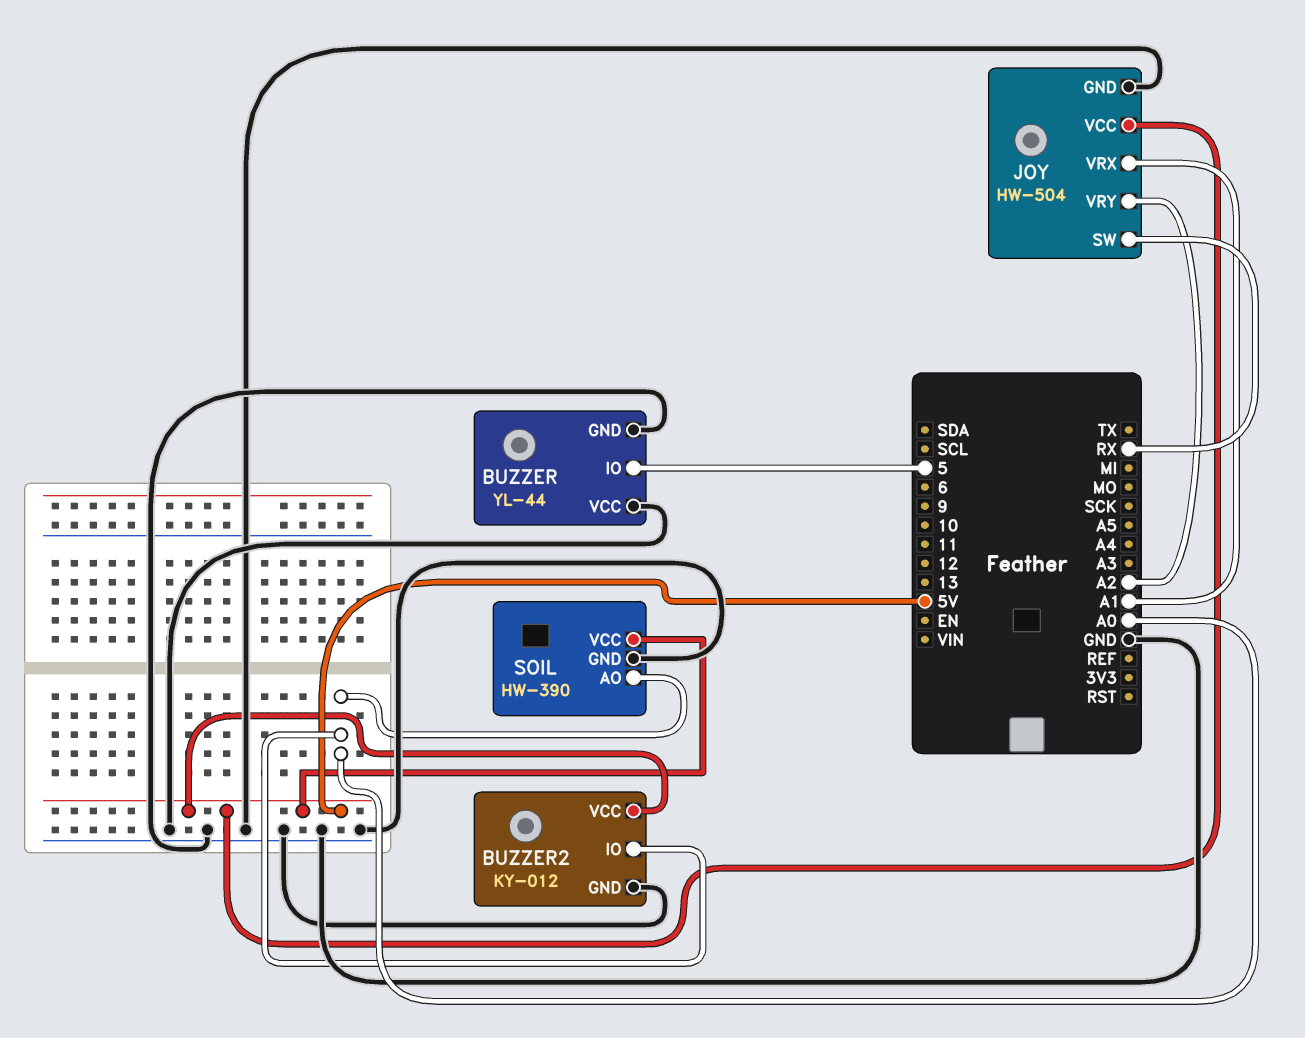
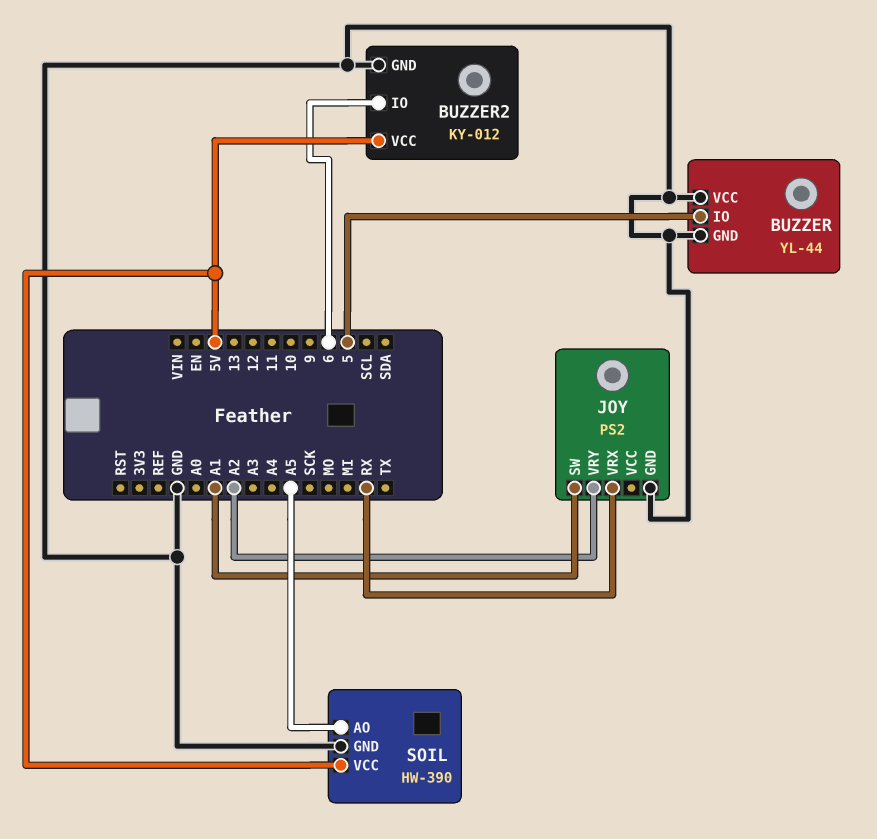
BUZZER2 pin IO: A0 -> 6
JOY: HW-504 -> PS2
JOY pin SW: RX -> A1
JOY pin VCC: 5V -> none
JOY pin VRX: A1 -> RX
SOIL pin AO: A0 -> A5

